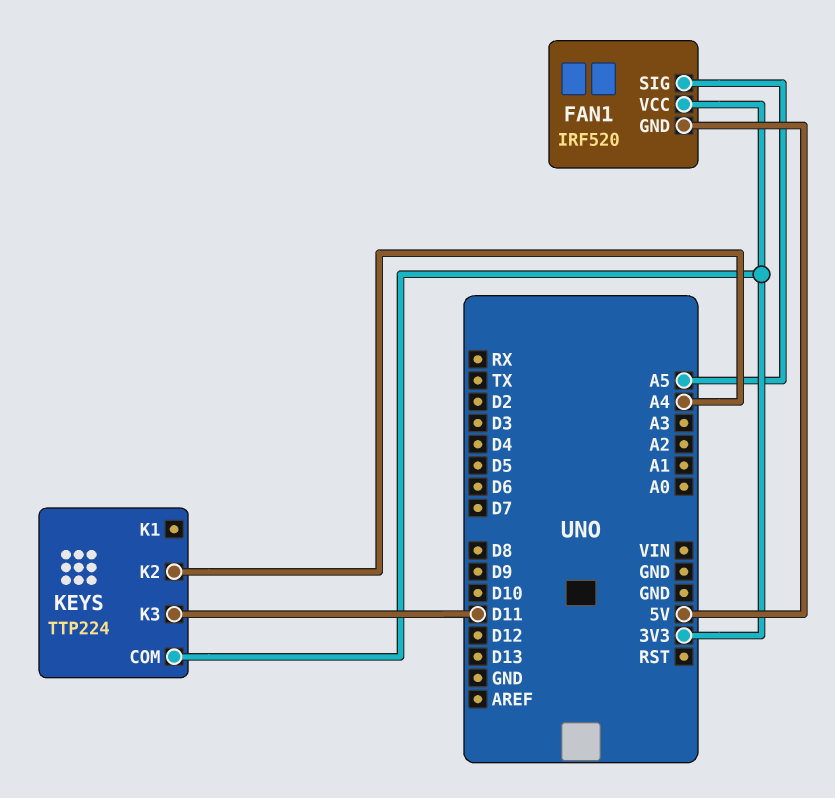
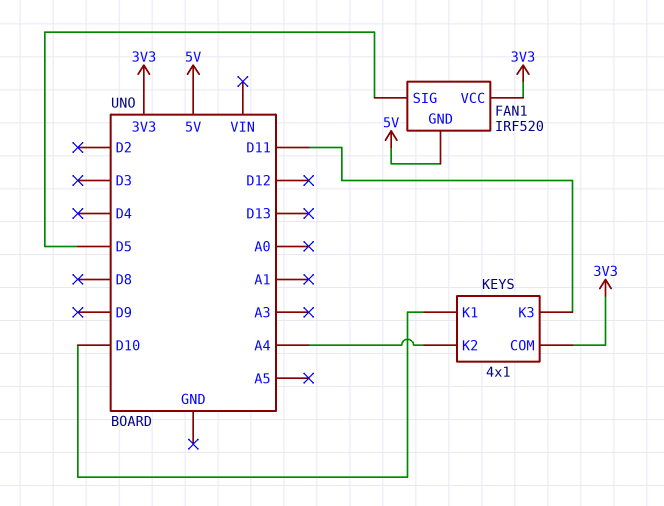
FAN1 pin SIG: A5 -> D5
KEYS: TTP224 -> 4x1
KEYS pin K1: none -> D10

